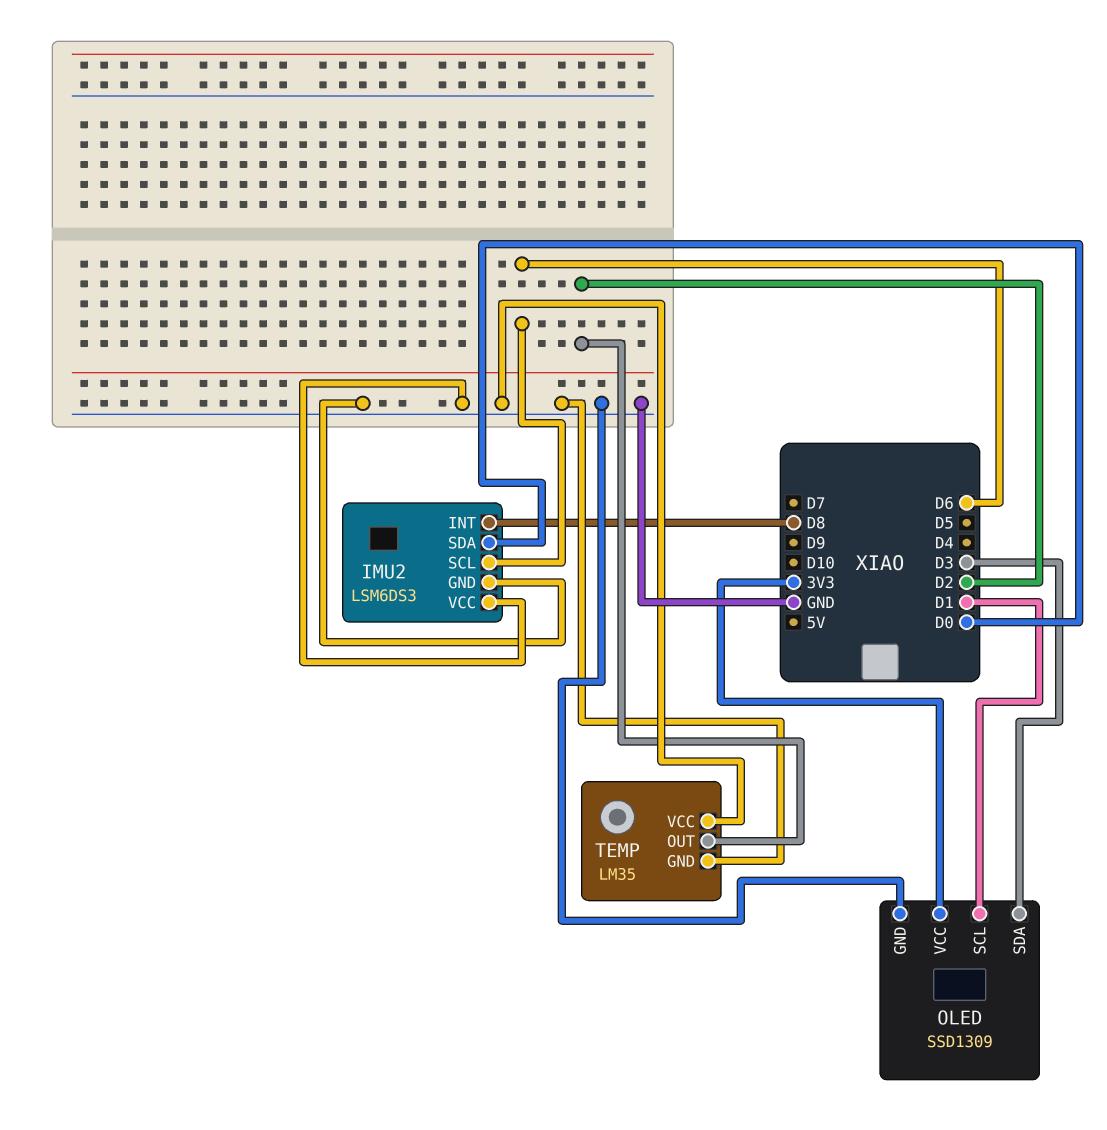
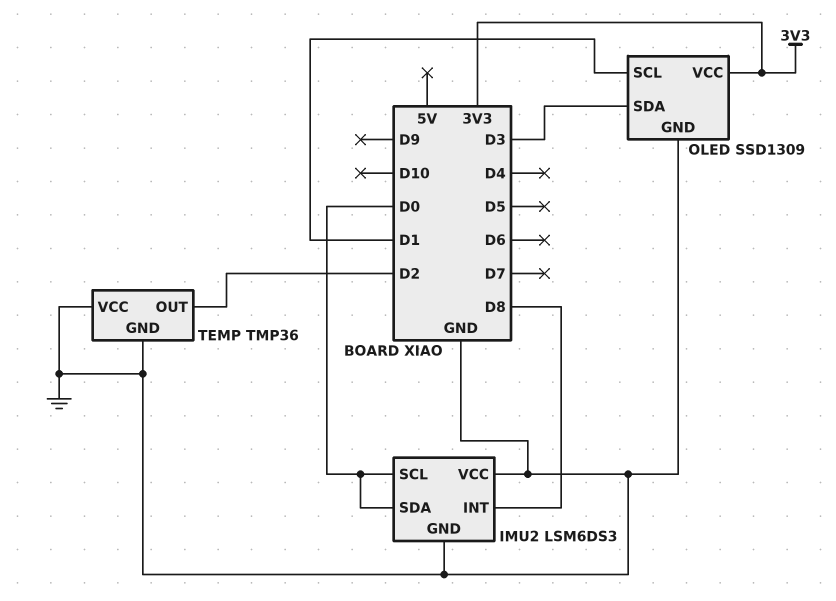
IMU2 pin SCL: D6 -> D0
TEMP: LM35 -> TMP36

